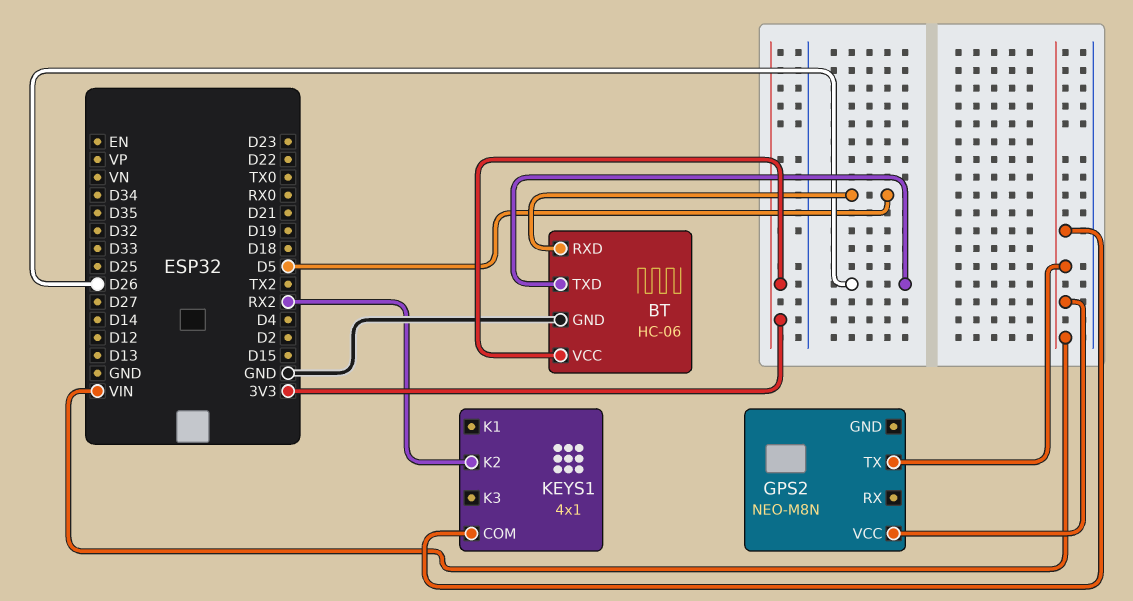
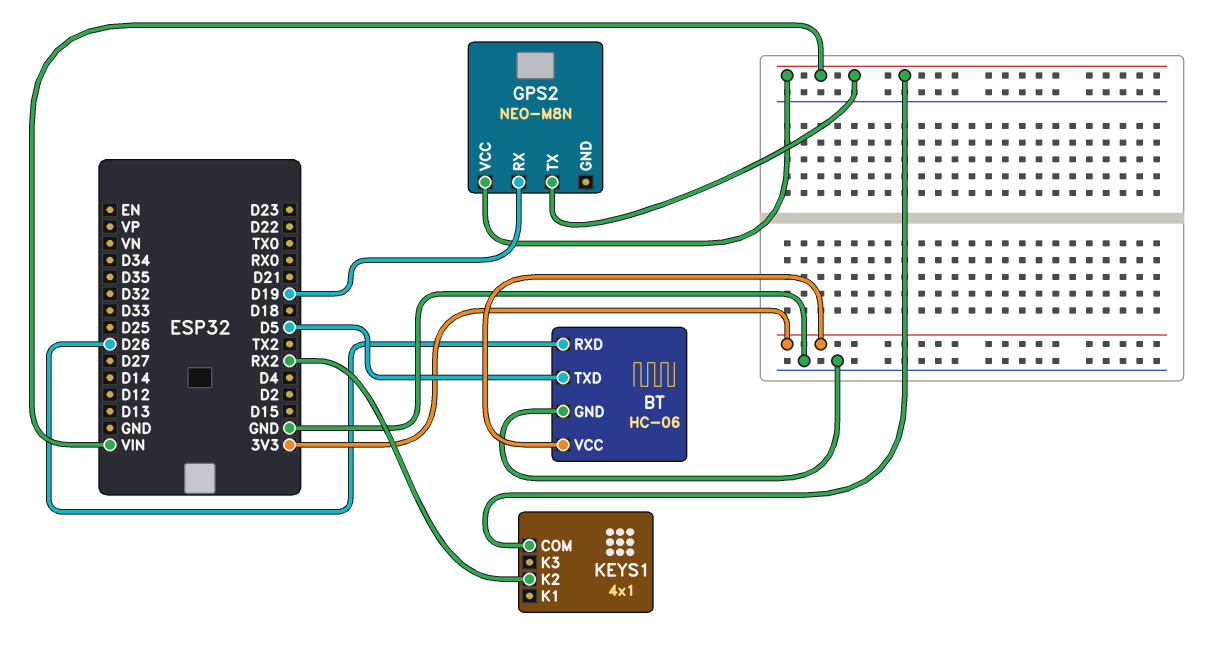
BT pin RXD: D5 -> D26
BT pin TXD: D26 -> D5
GPS2 pin RX: none -> D19

